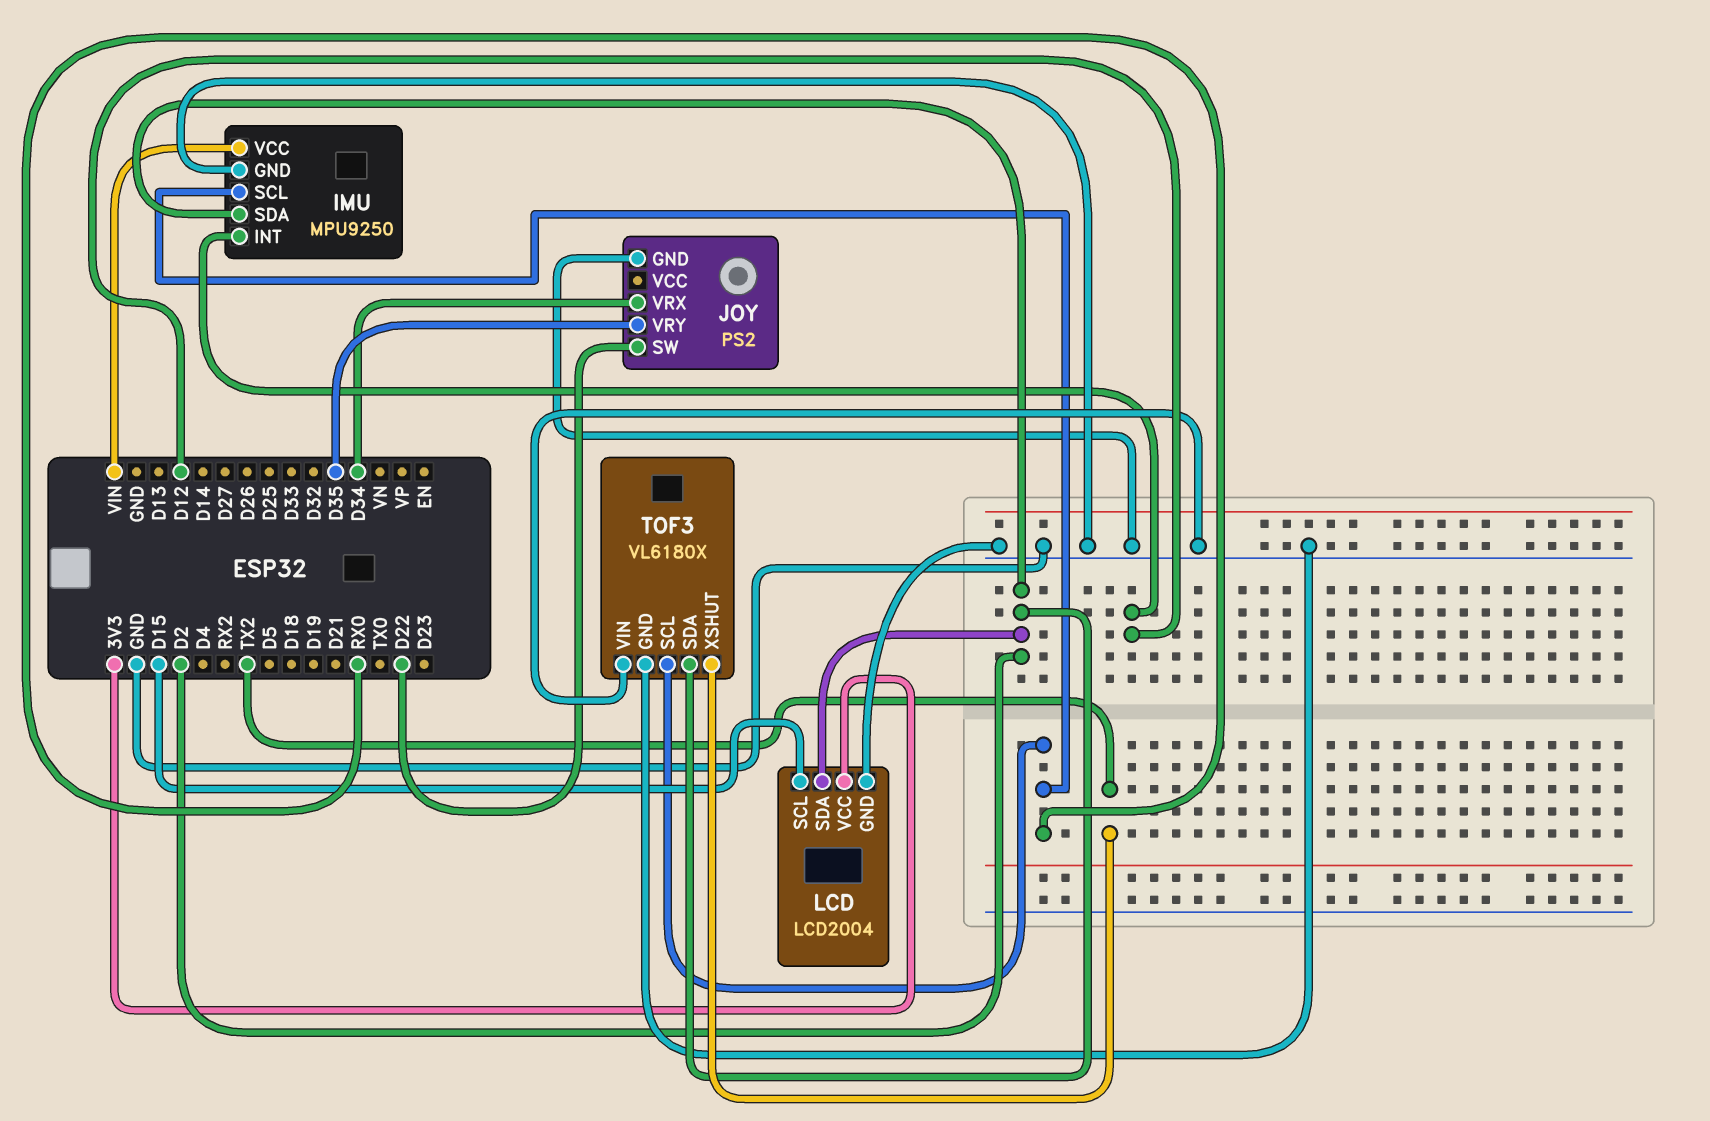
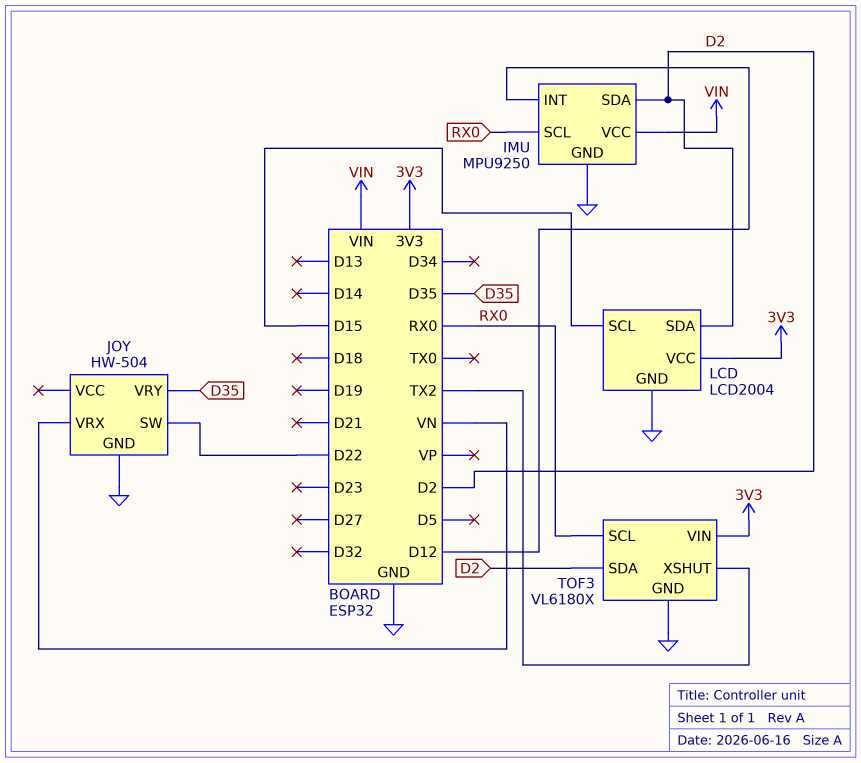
JOY: PS2 -> HW-504
JOY pin VRX: D34 -> VN
TOF3 pin VIN: GND -> 3V3

